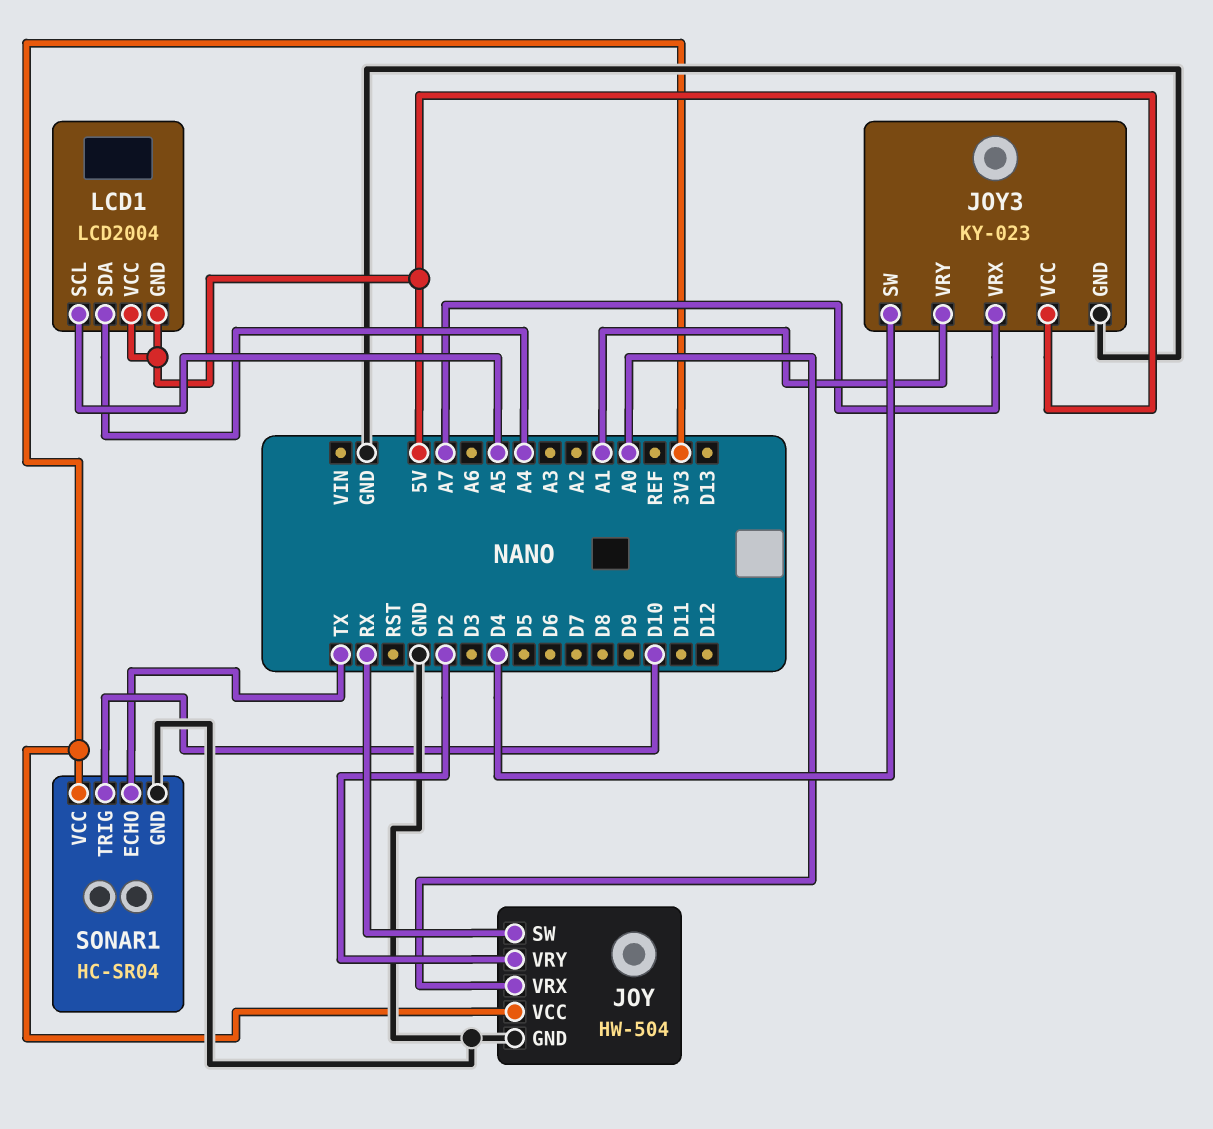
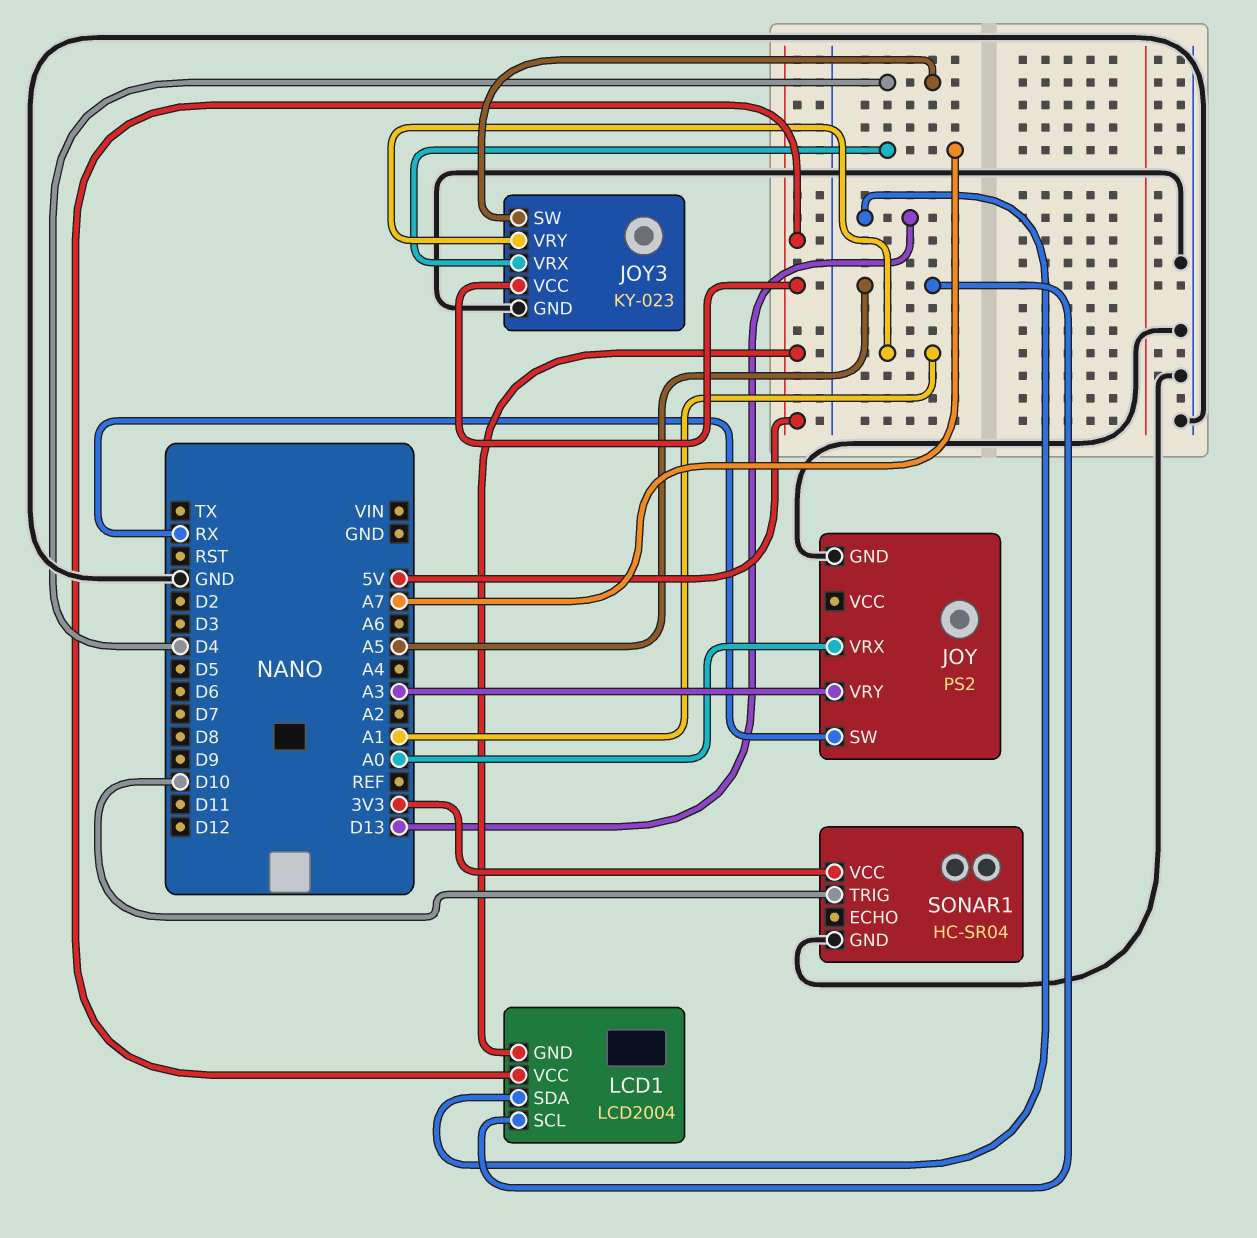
JOY: HW-504 -> PS2
JOY pin VCC: 3V3 -> none
JOY pin VRY: D2 -> A3
LCD1 pin SDA: A4 -> D13
SONAR1 pin ECHO: TX -> none

